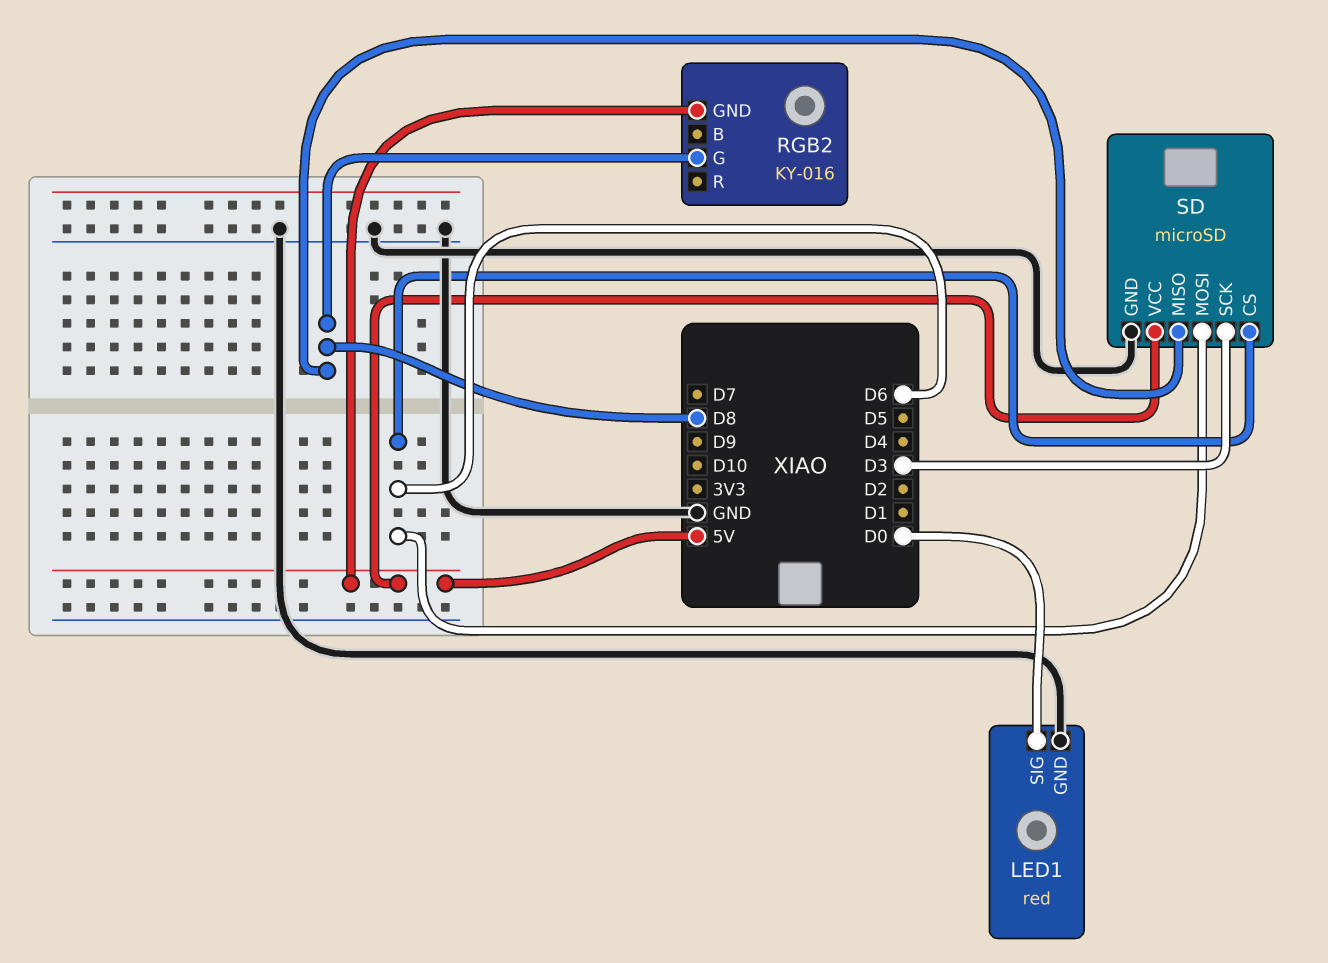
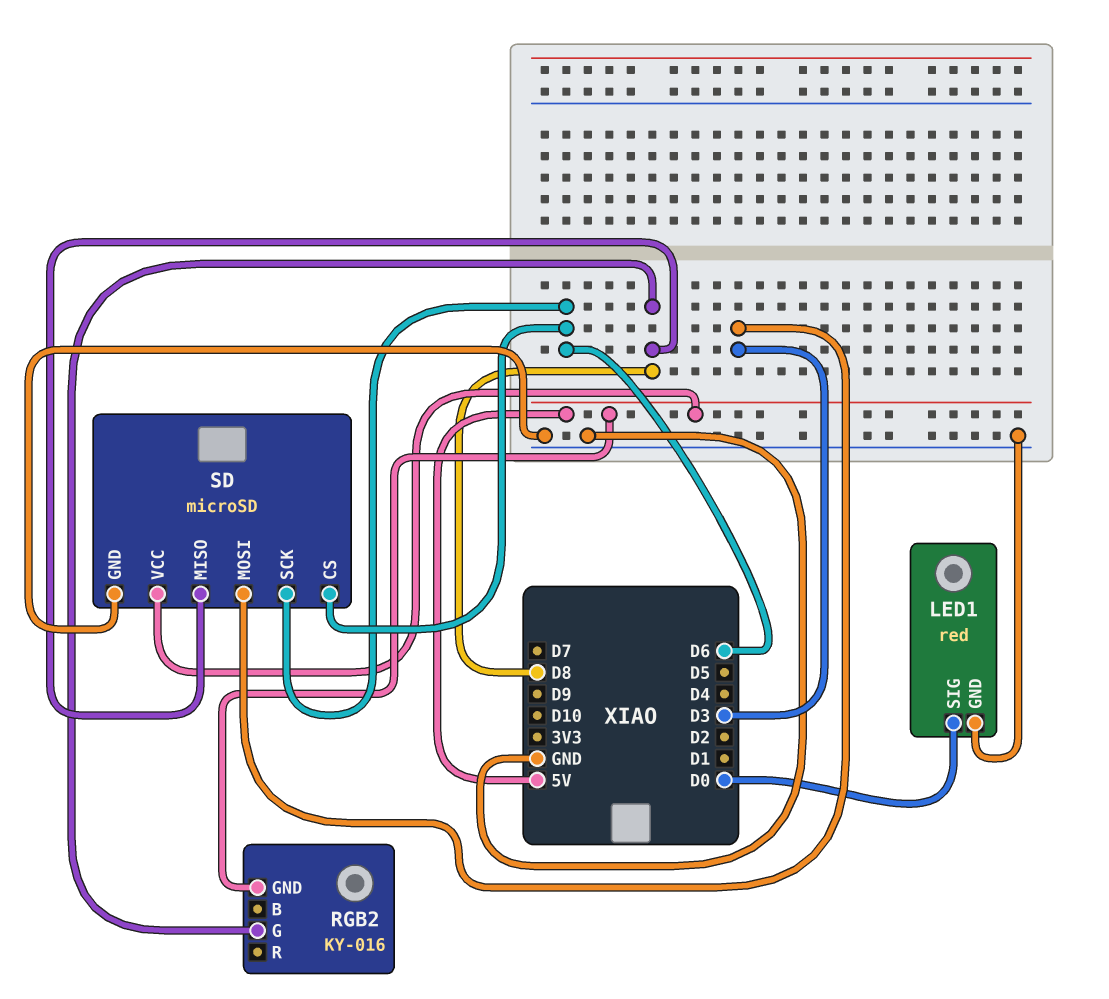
SD pin MOSI: D6 -> D3
SD pin SCK: D3 -> D6

